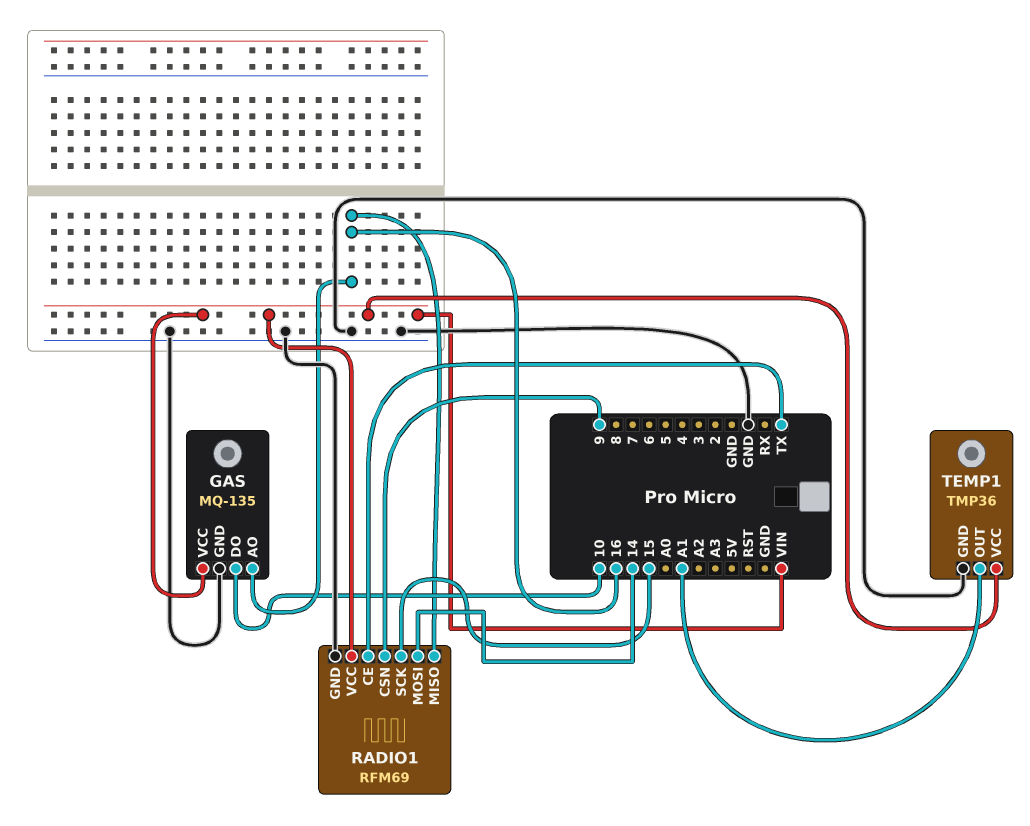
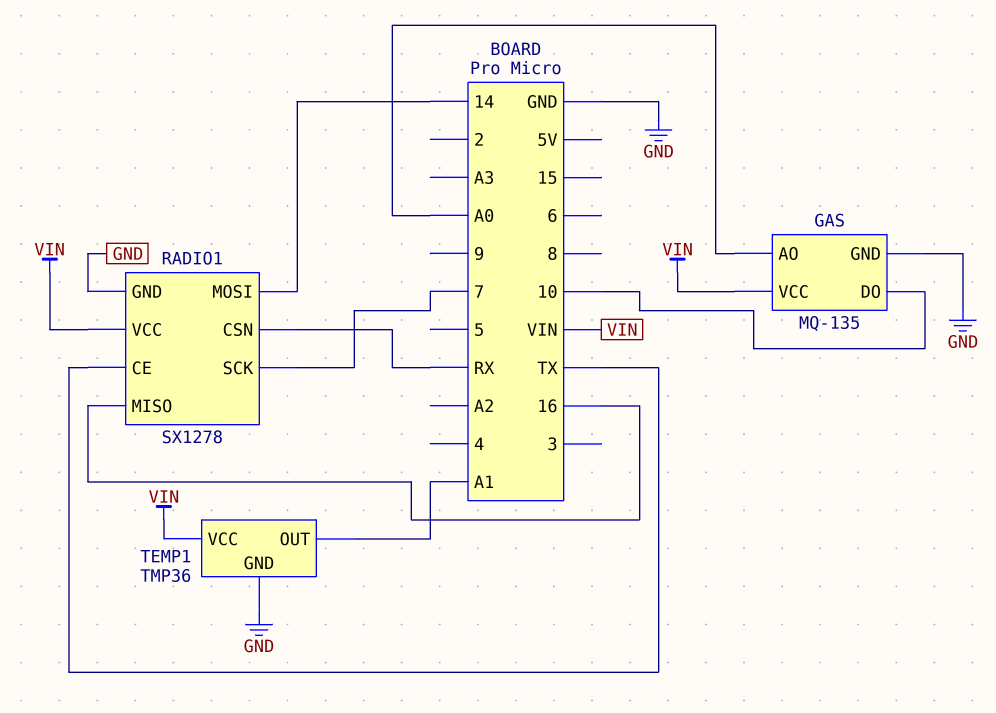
GAS pin AO: 16 -> A0
RADIO1: RFM69 -> SX1278
RADIO1 pin CSN: 9 -> RX
RADIO1 pin SCK: 15 -> 7

